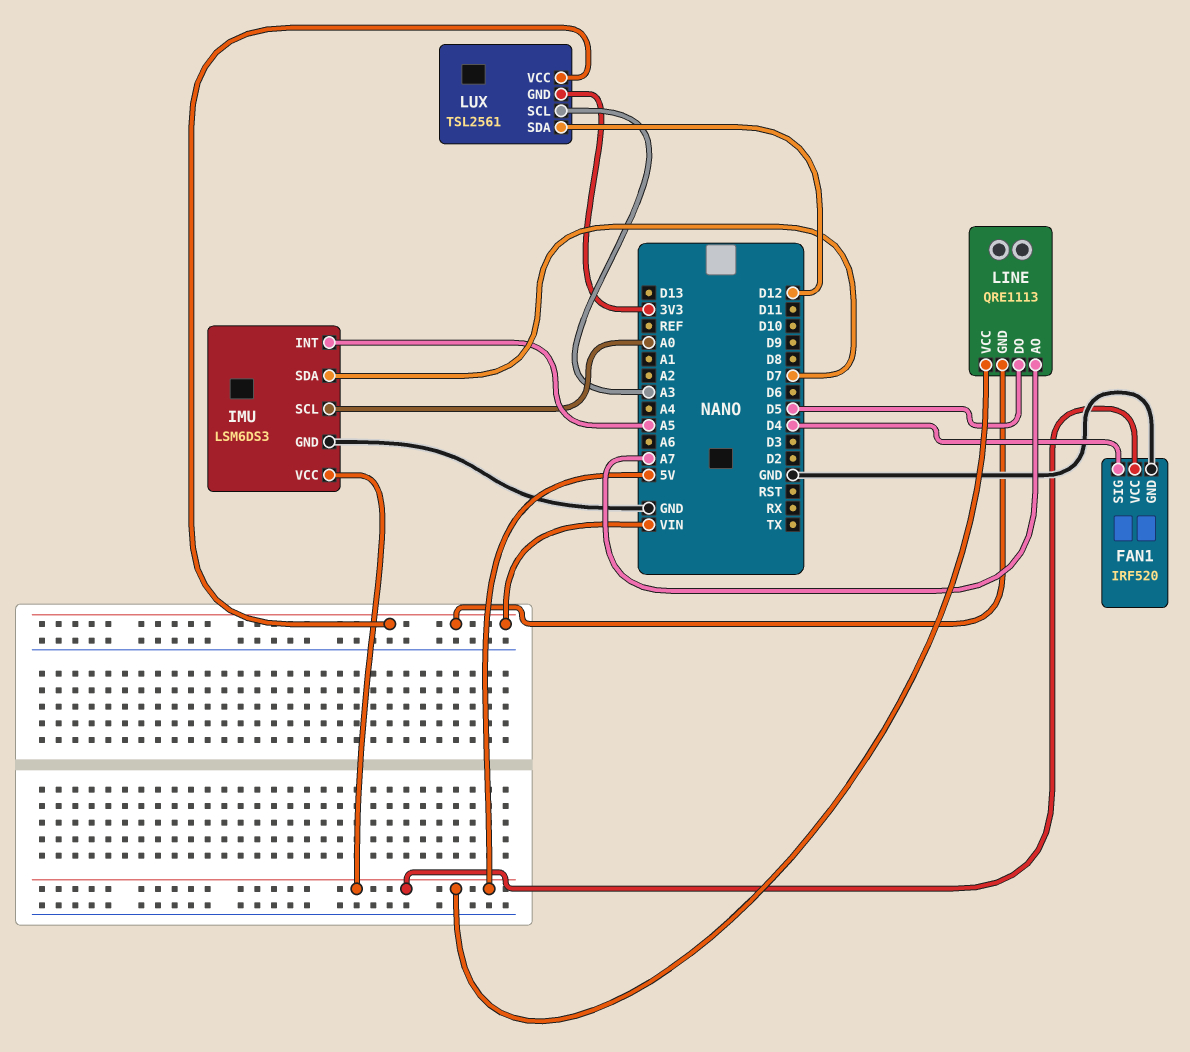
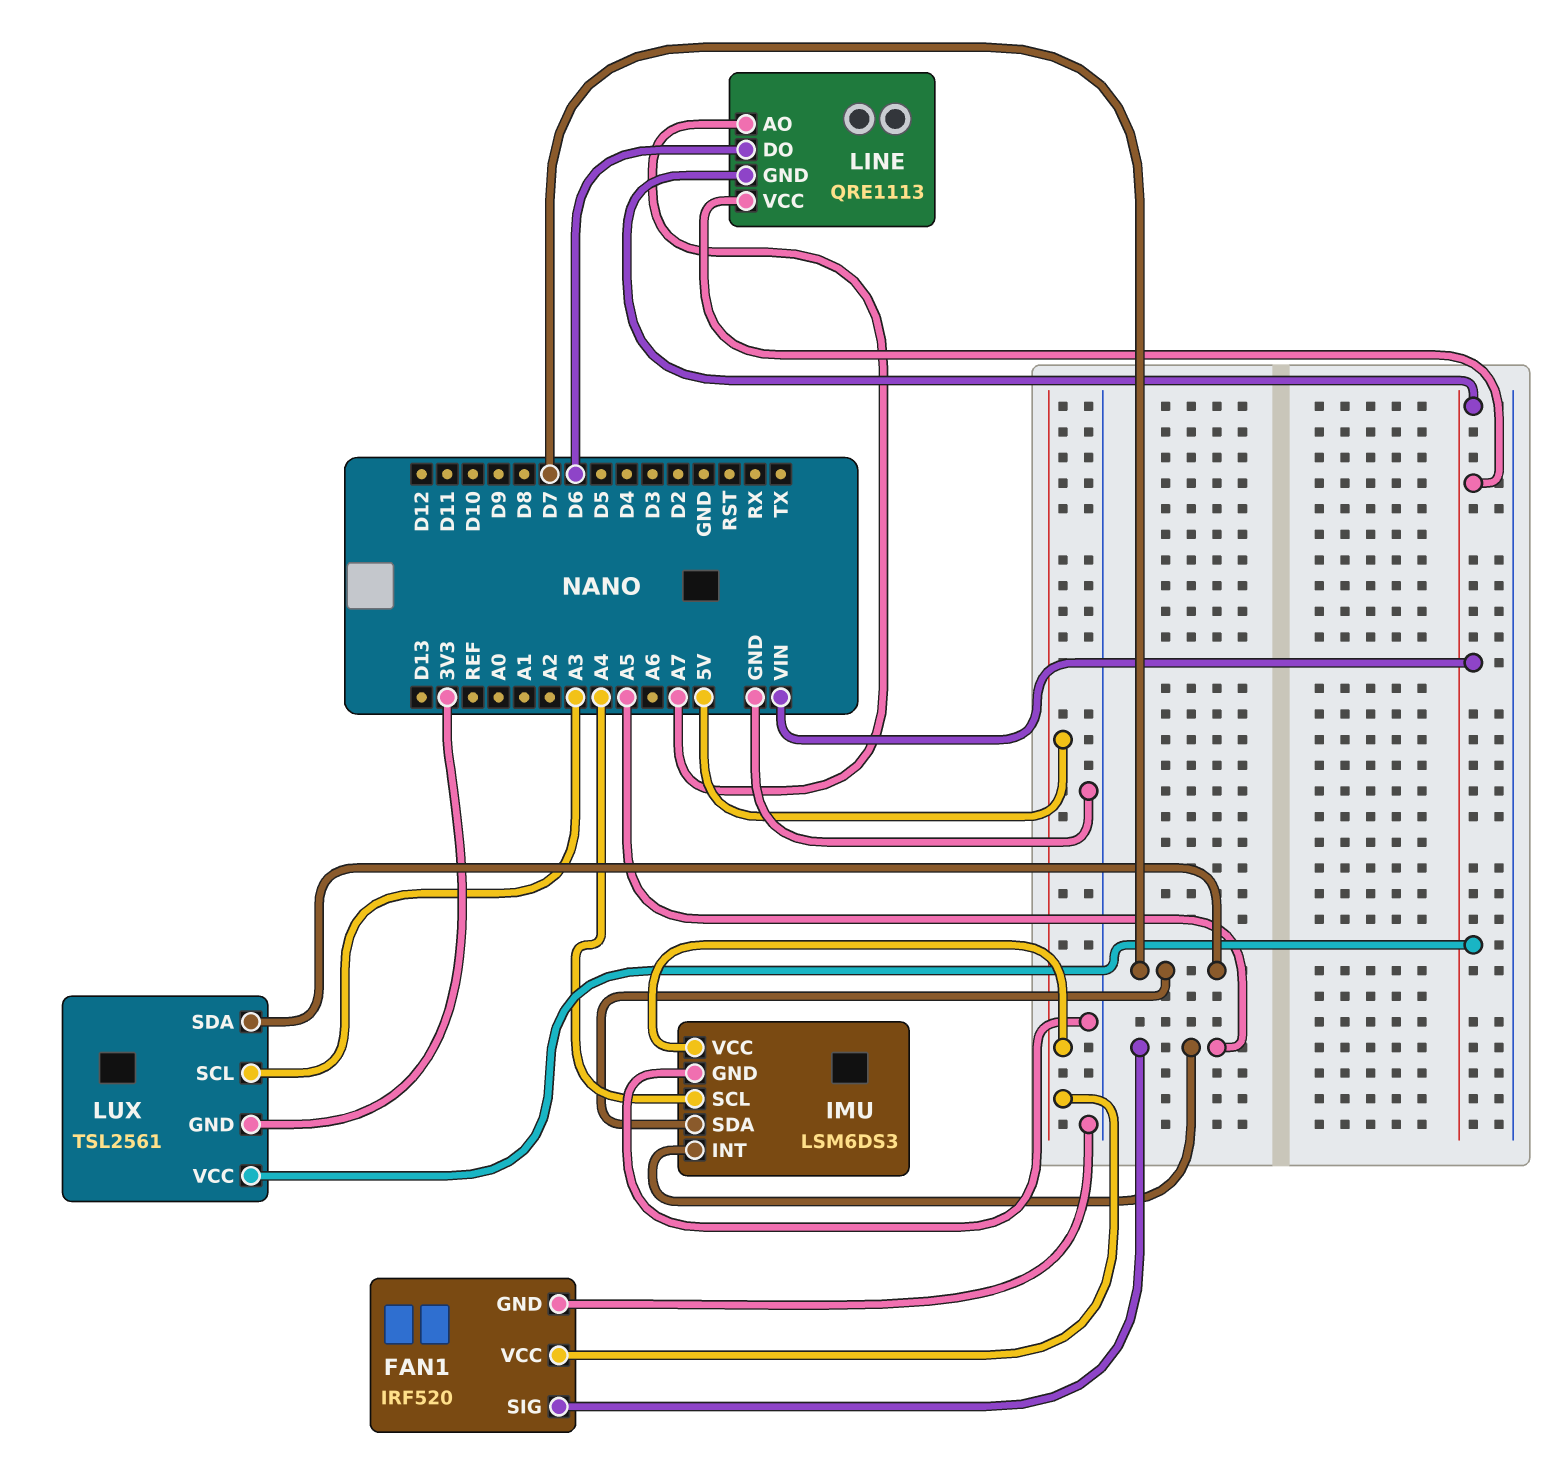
FAN1 pin SIG: D4 -> A5
IMU pin SCL: A0 -> A4
LINE pin DO: D5 -> D6
LINE pin VCC: 5V -> VIN
LUX pin SDA: D12 -> D7

